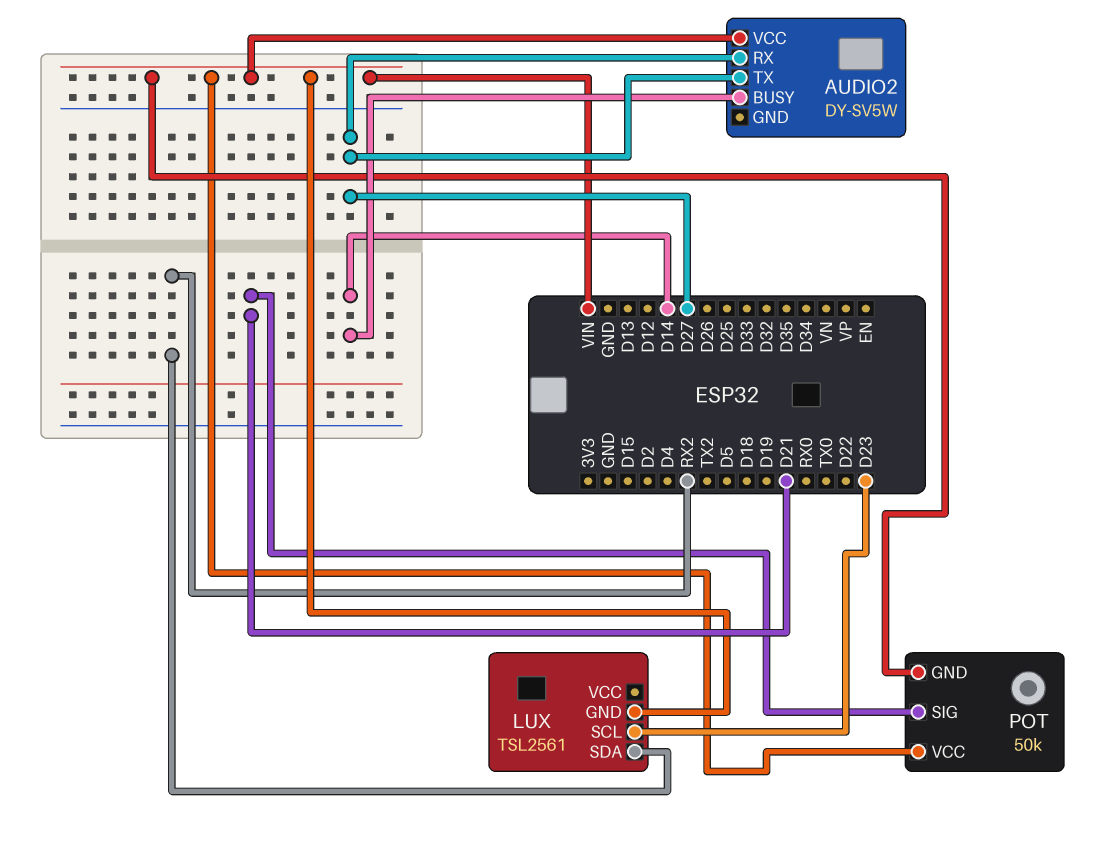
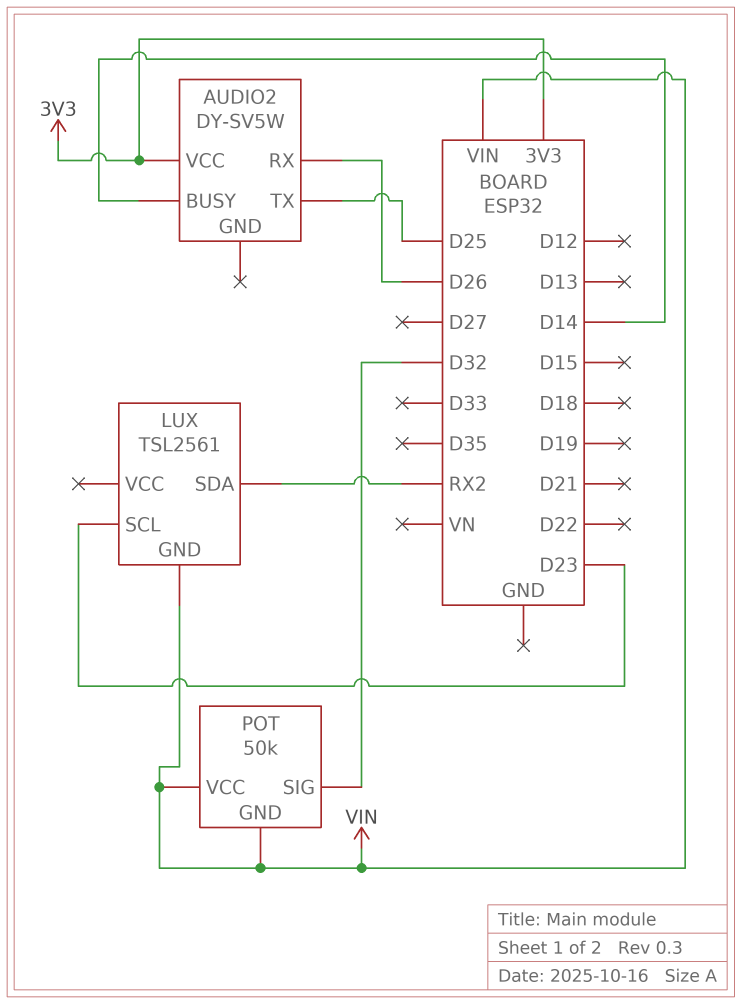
AUDIO2 pin RX: D27 -> D26
AUDIO2 pin TX: D27 -> D25
AUDIO2 pin VCC: VIN -> 3V3
POT pin SIG: D21 -> D32

